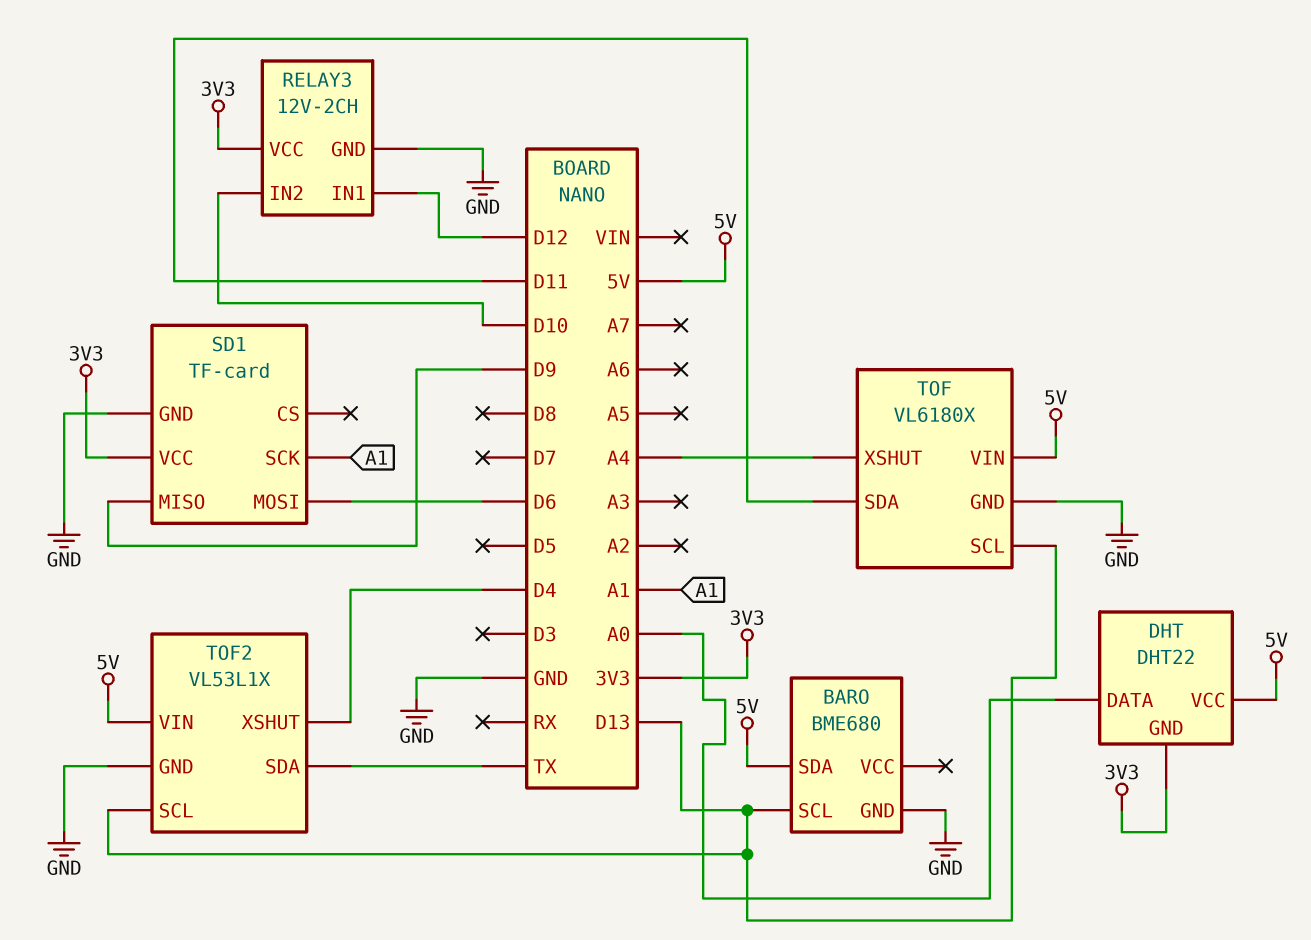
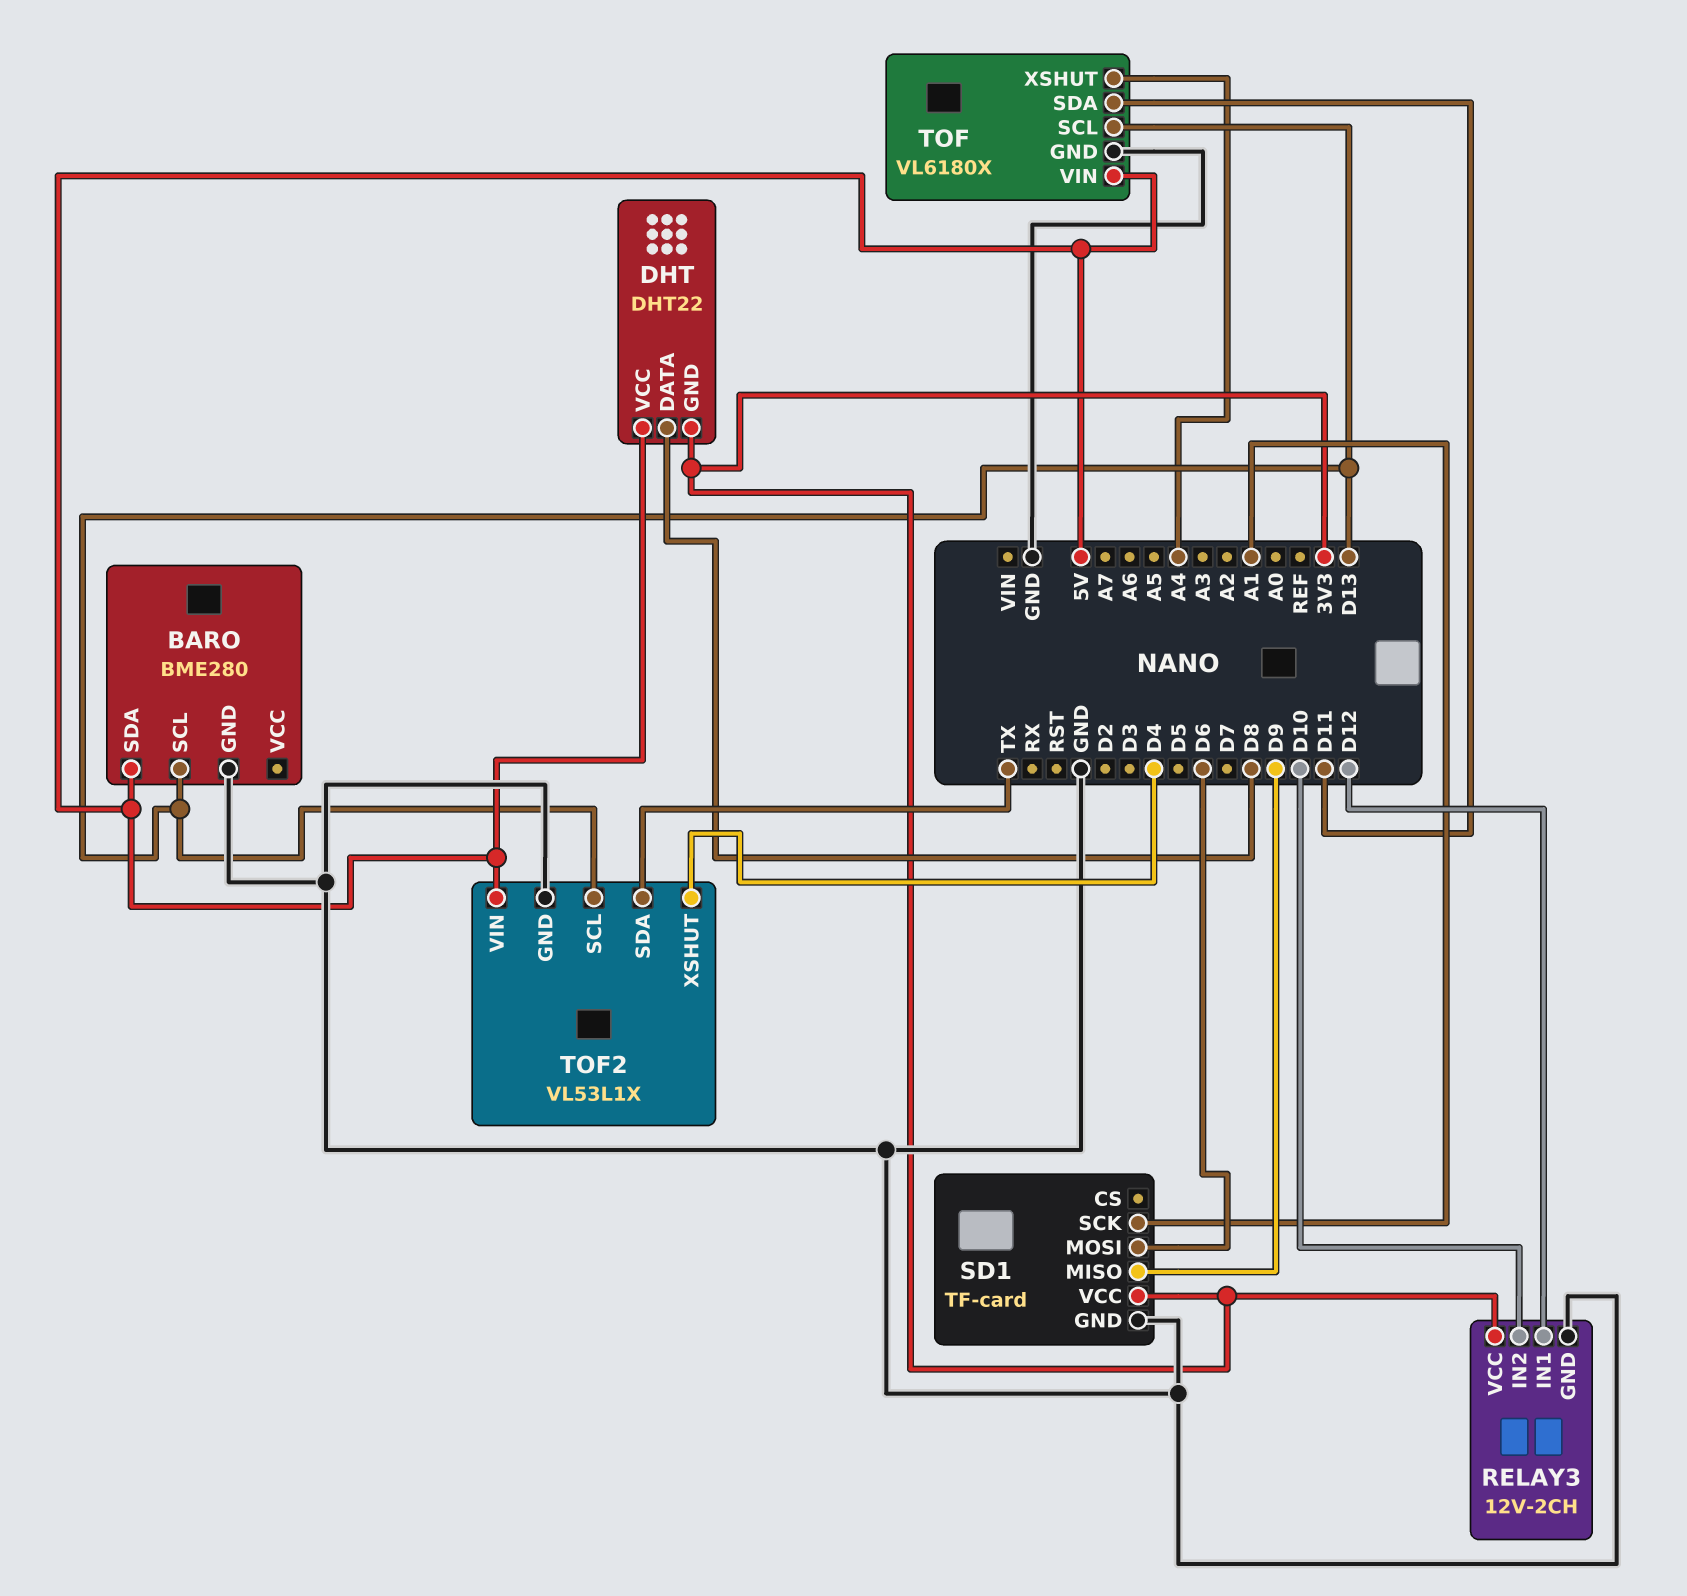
BARO: BME680 -> BME280
DHT pin DATA: A0 -> D8

